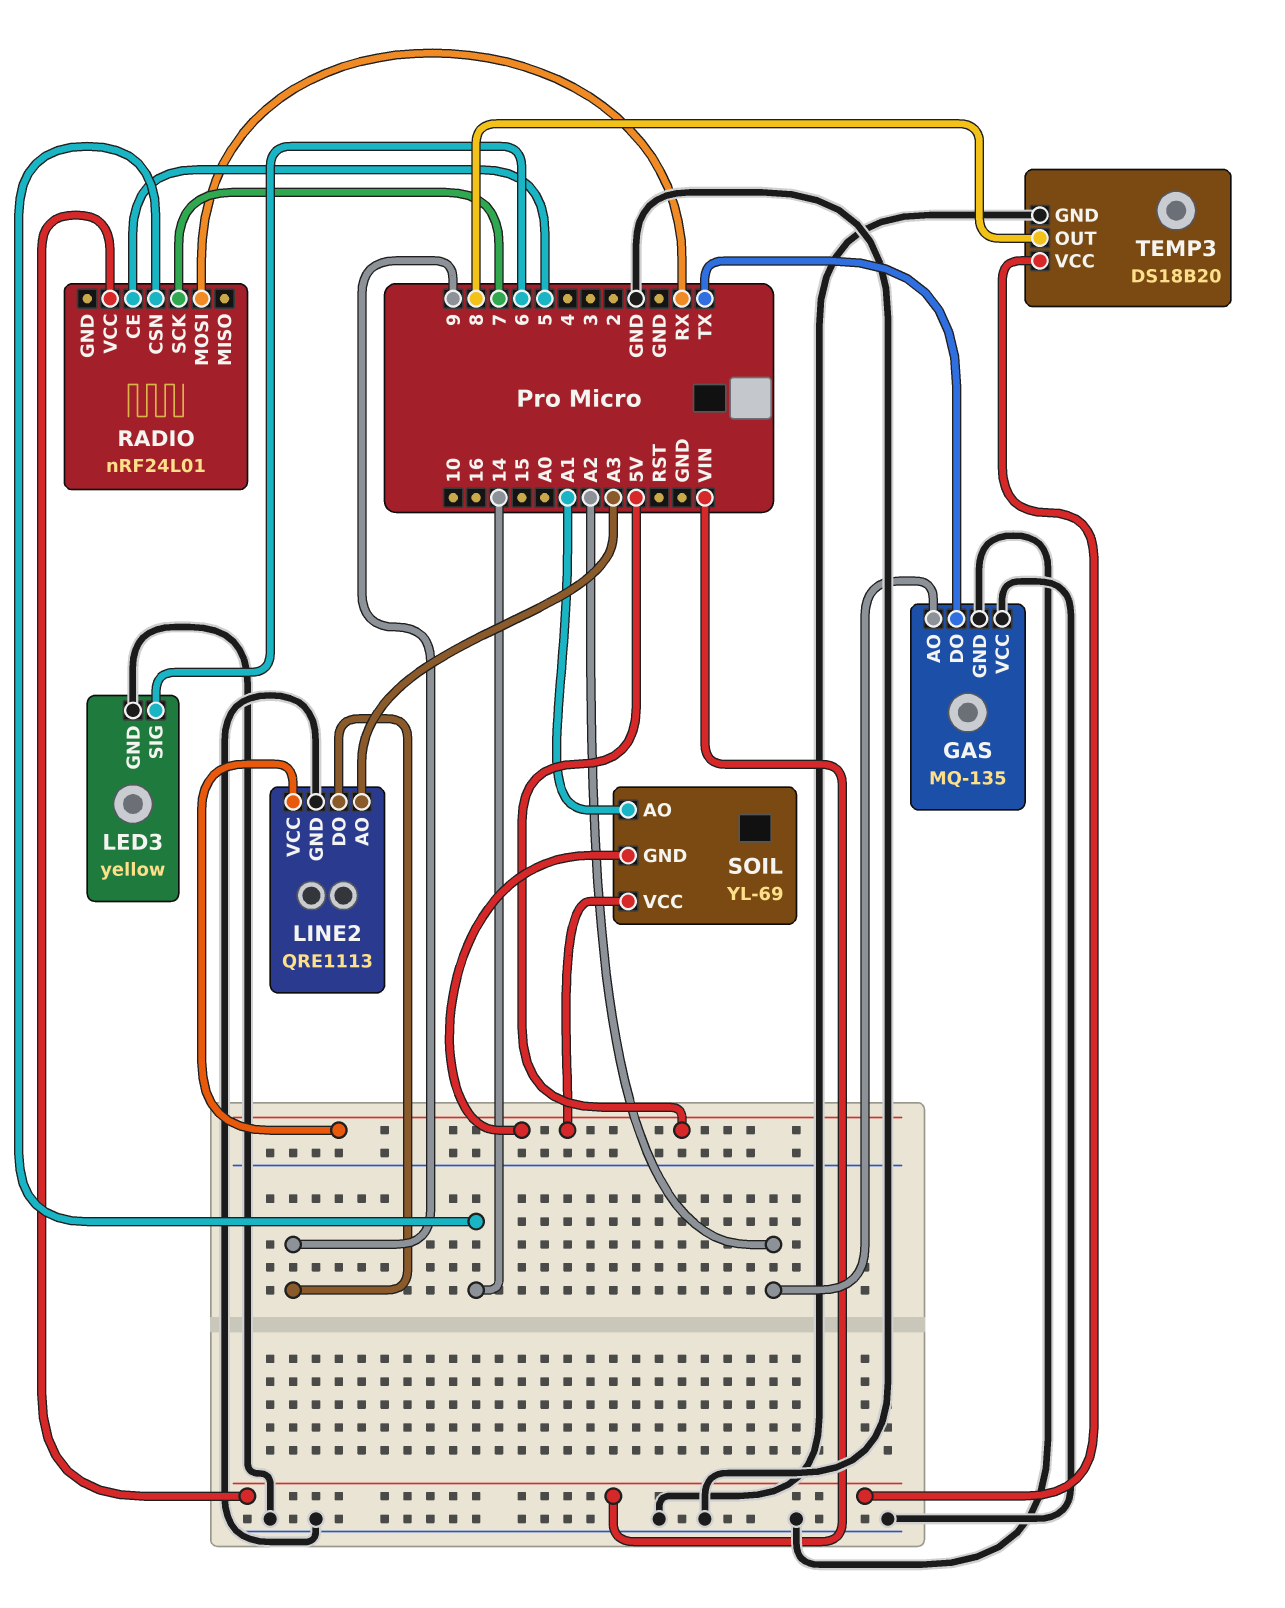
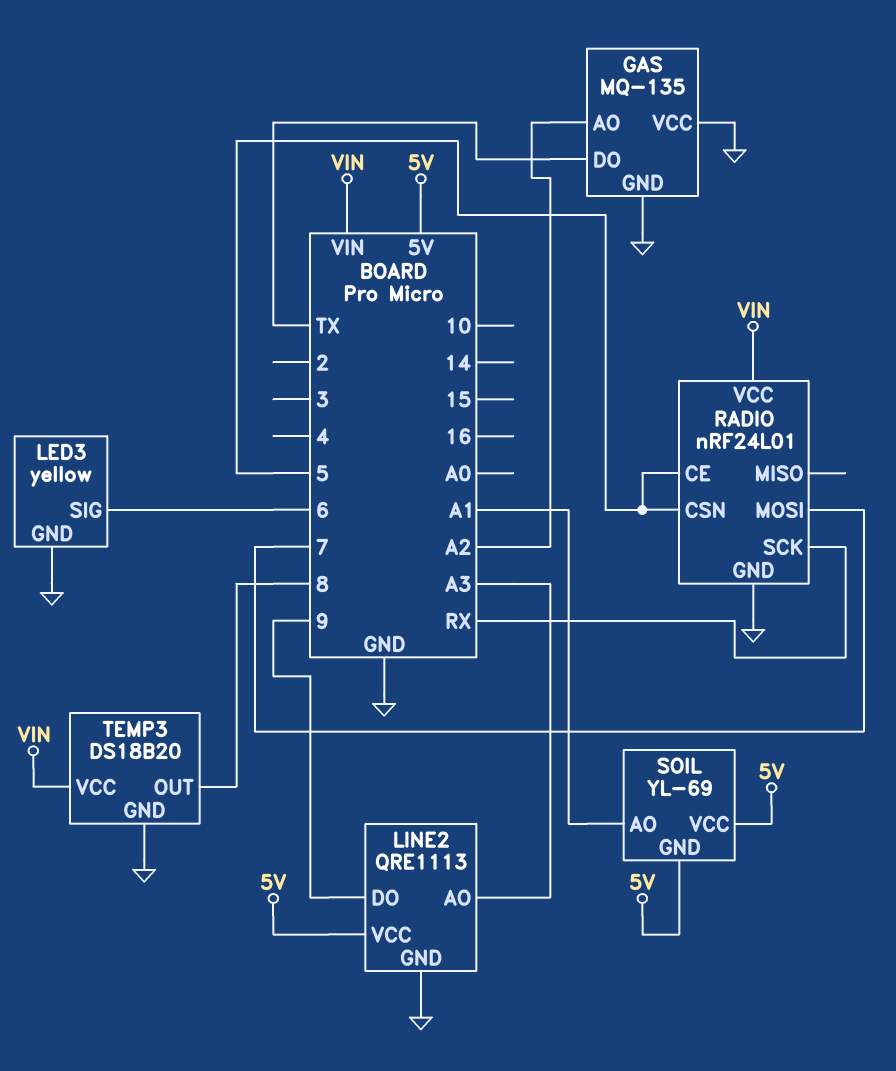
RADIO pin CSN: 14 -> 5
RADIO pin GND: none -> GND
RADIO pin MOSI: RX -> 7
RADIO pin SCK: 7 -> RX

